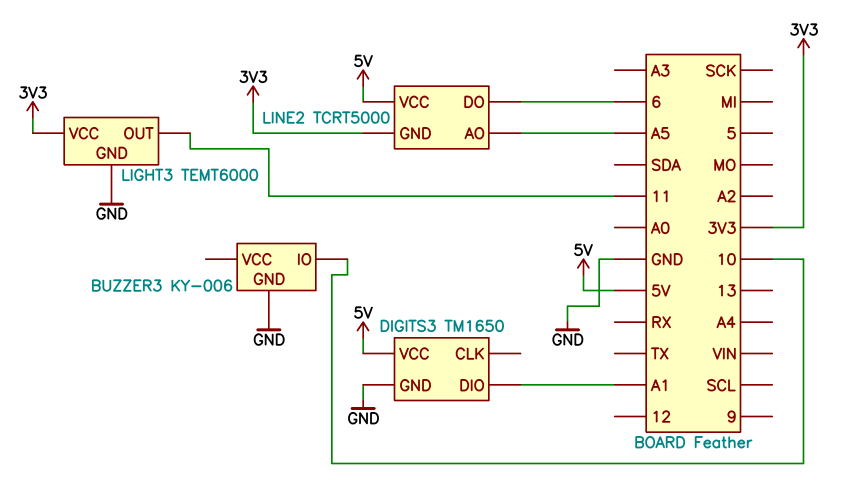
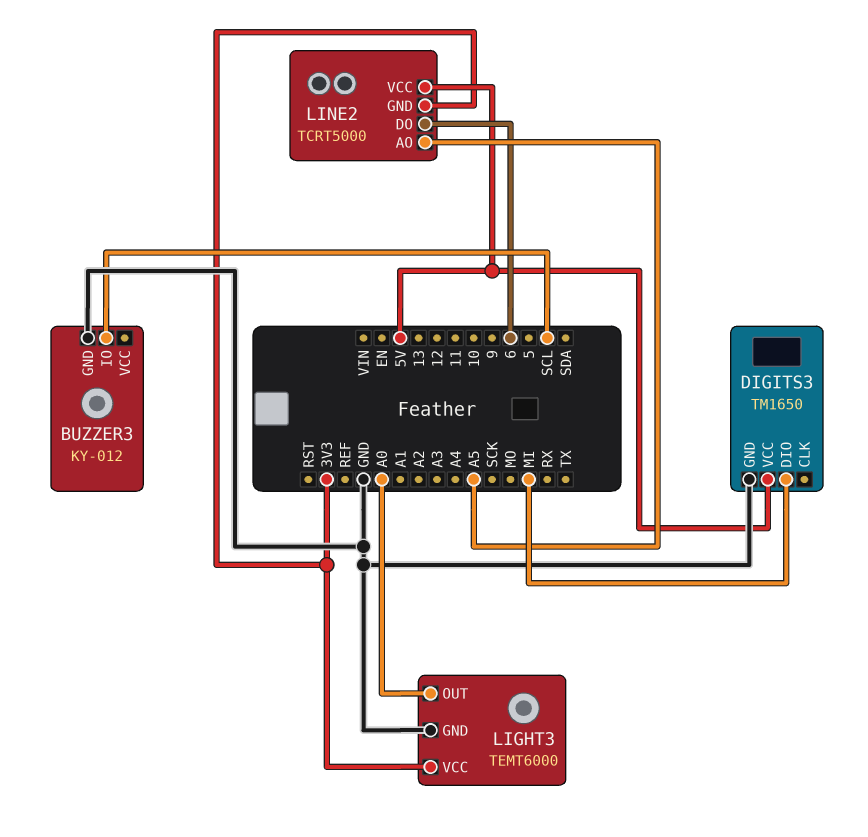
BUZZER3: KY-006 -> KY-012
BUZZER3 pin IO: 10 -> SCL
DIGITS3 pin DIO: A1 -> MI
LIGHT3 pin OUT: 11 -> A0

